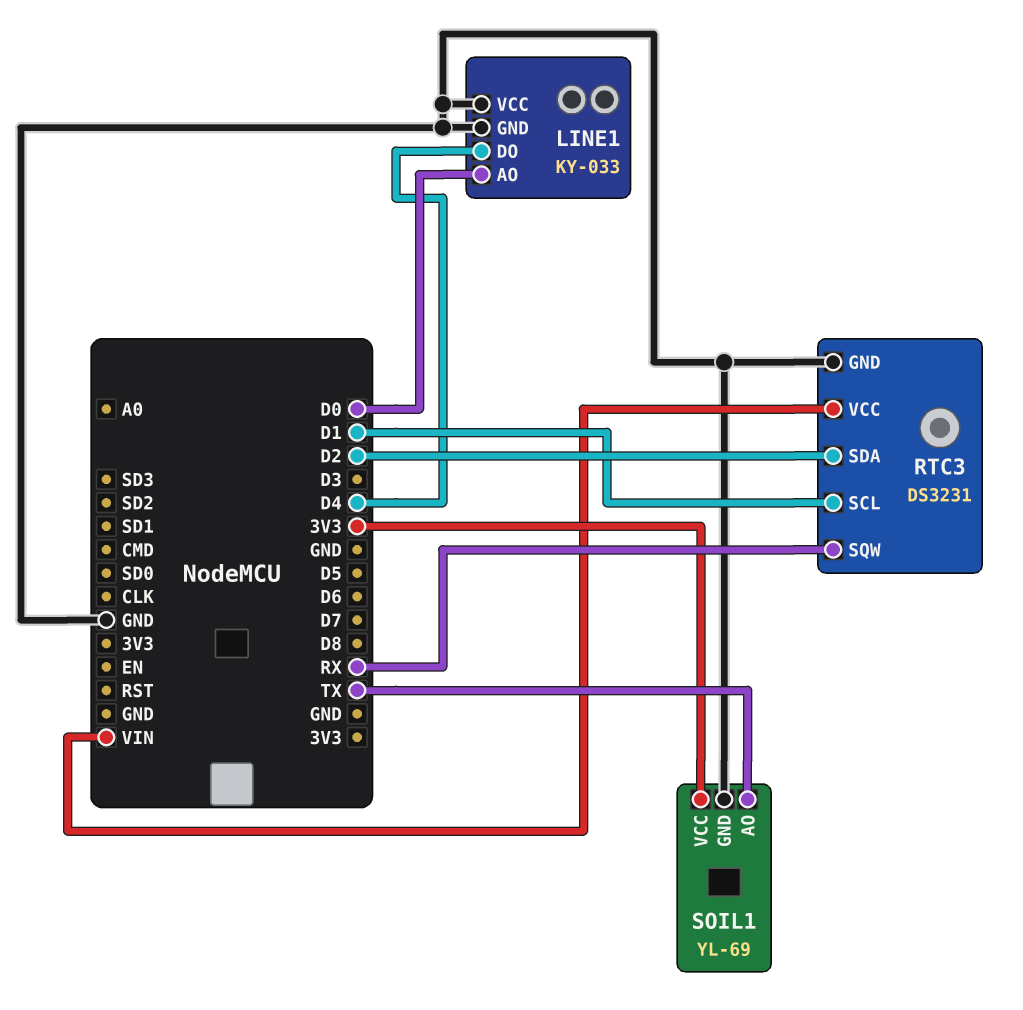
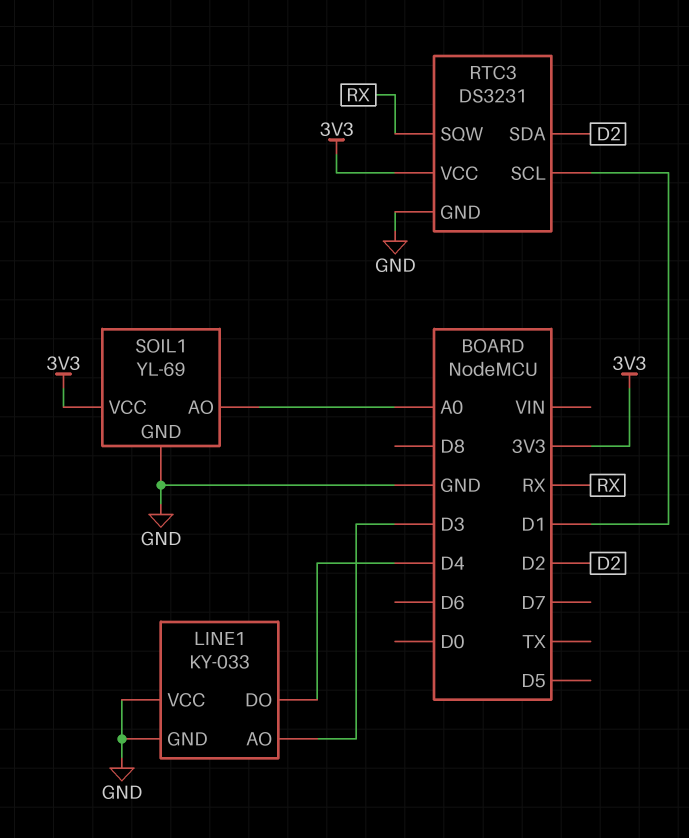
LINE1 pin AO: D0 -> D3
RTC3 pin VCC: VIN -> 3V3
SOIL1 pin AO: TX -> A0

